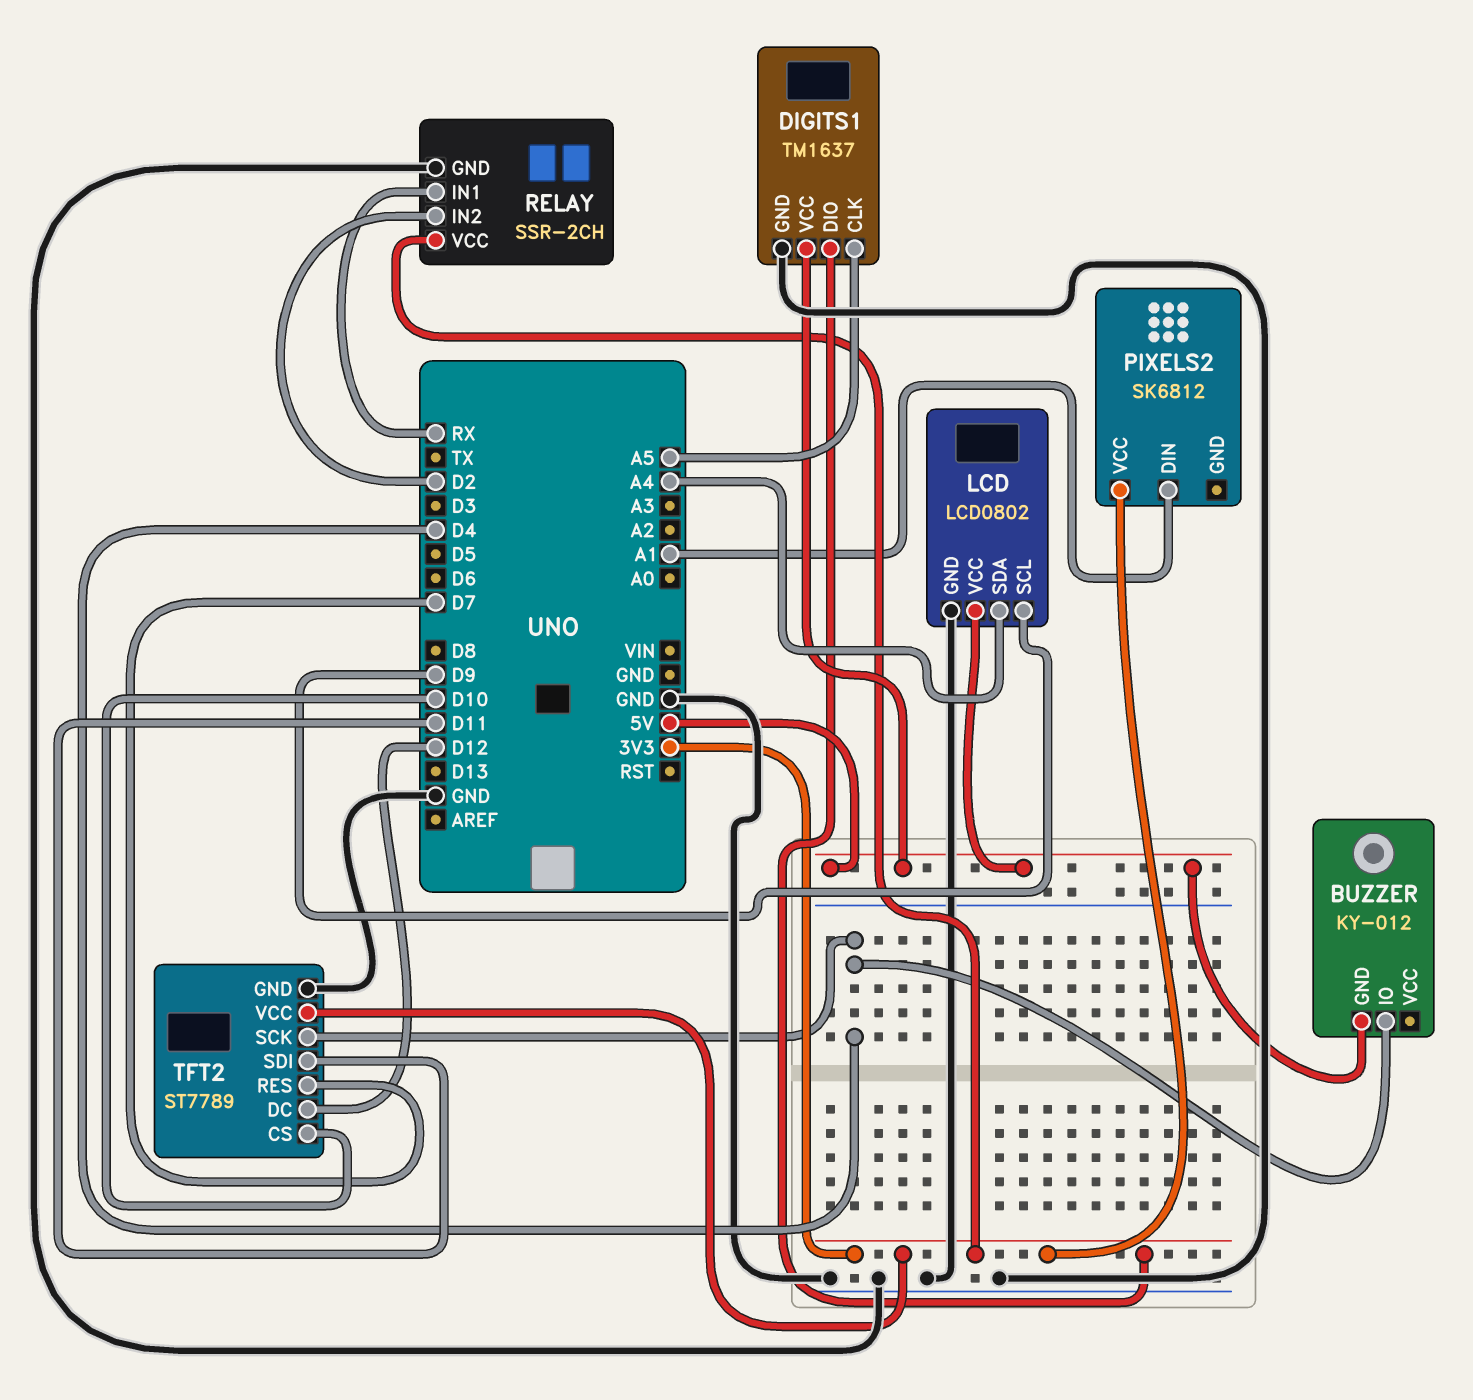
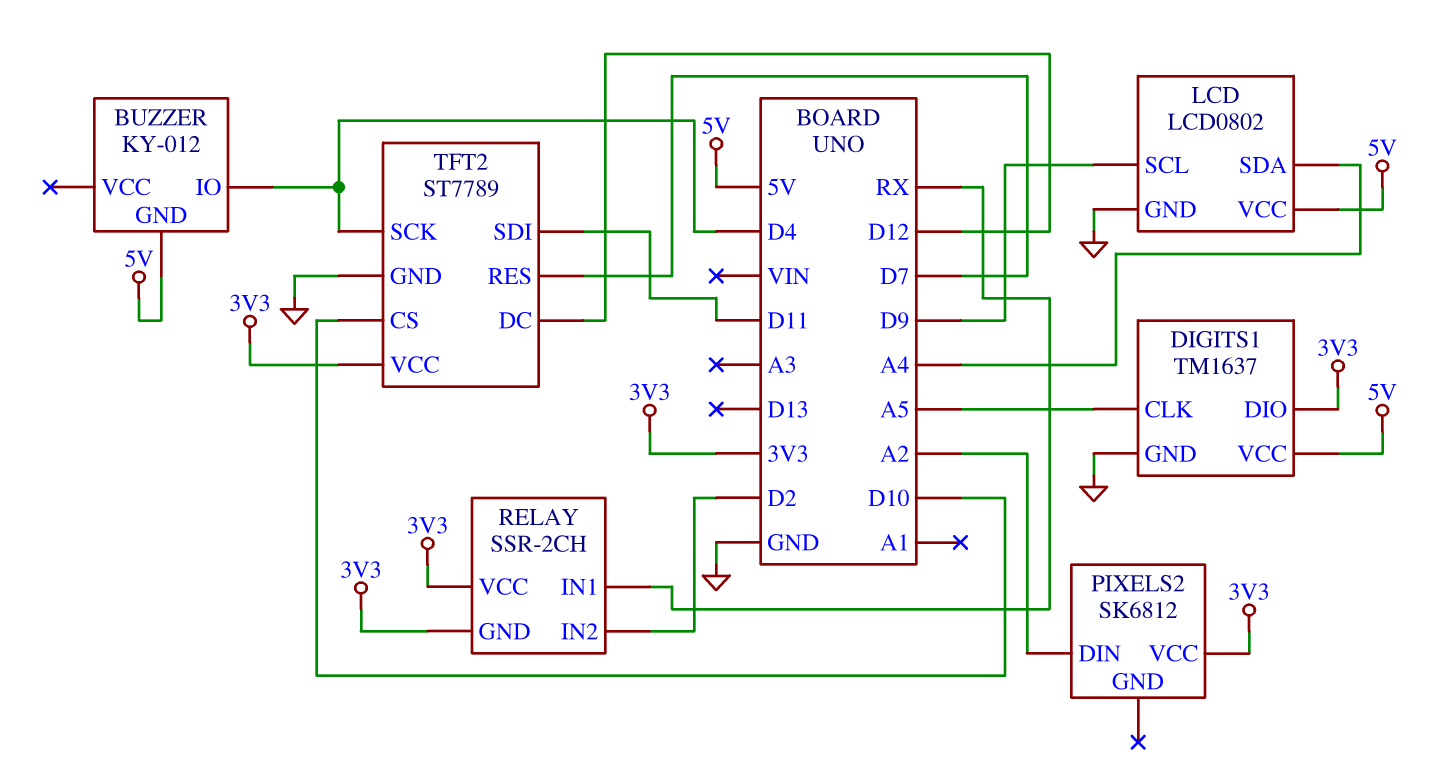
PIXELS2 pin DIN: A1 -> A2
RELAY pin GND: GND -> 3V3

